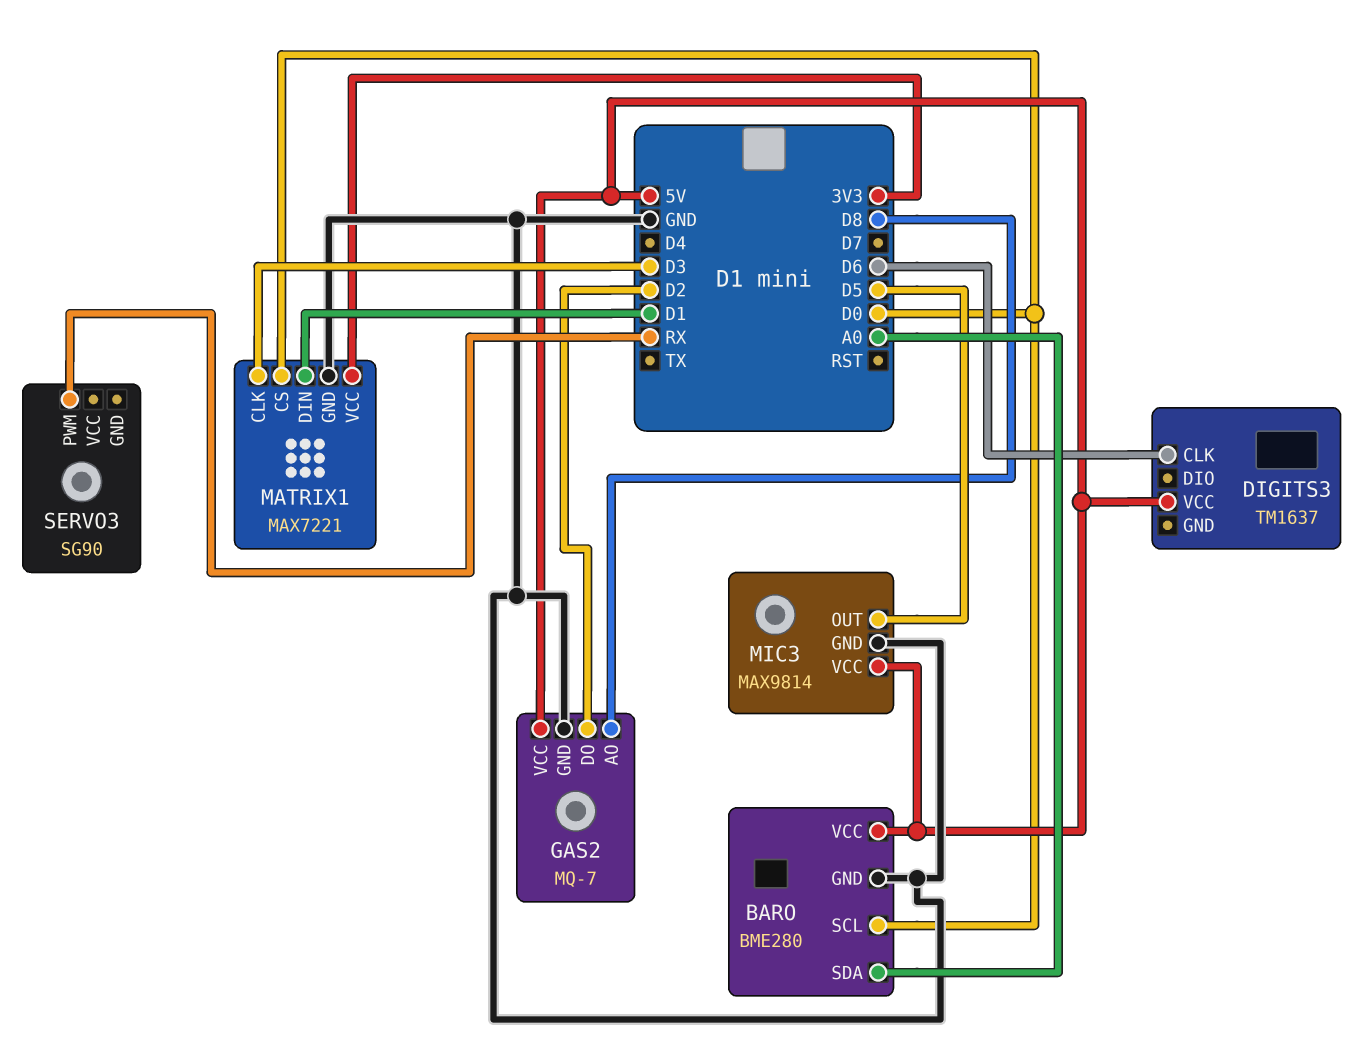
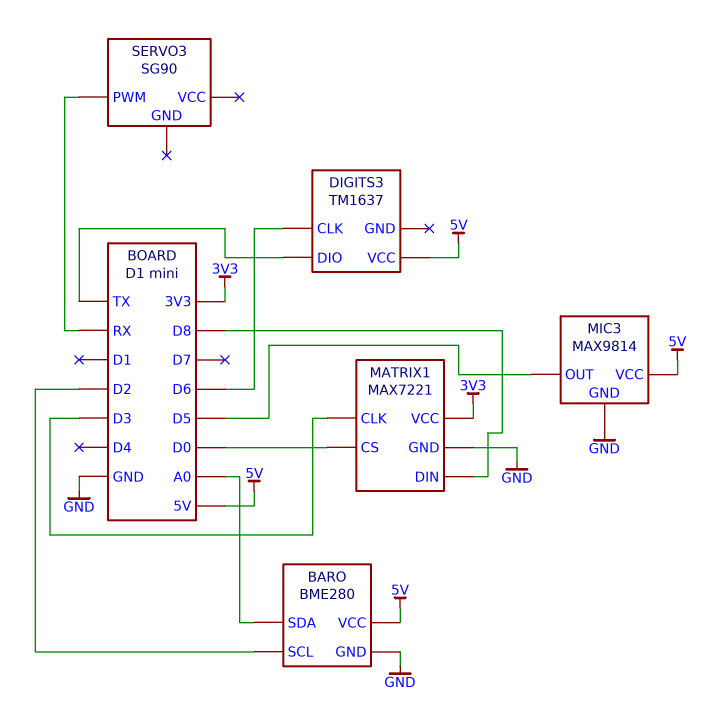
BARO pin SCL: D0 -> D2
DIGITS3 pin DIO: none -> TX
GAS2: MQ-7 -> none
GAS2 pin AO: D8 -> none
GAS2 pin DO: D2 -> none
GAS2 pin GND: GND -> none
GAS2 pin VCC: 5V -> none
MATRIX1 pin DIN: D1 -> D8

